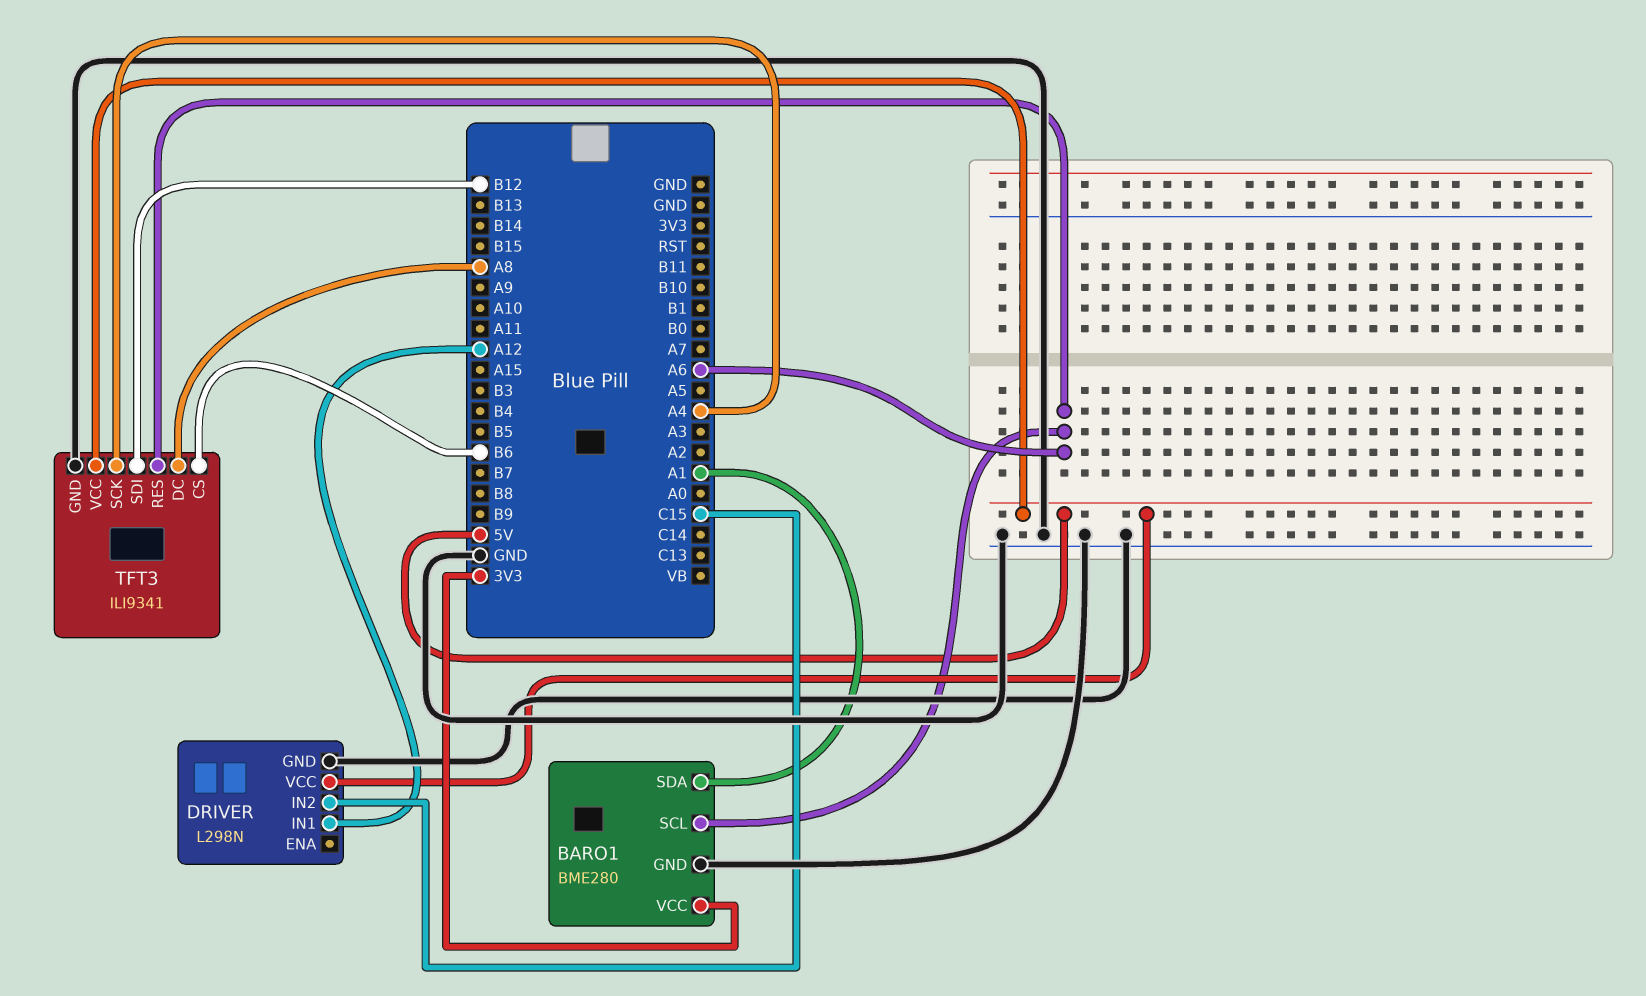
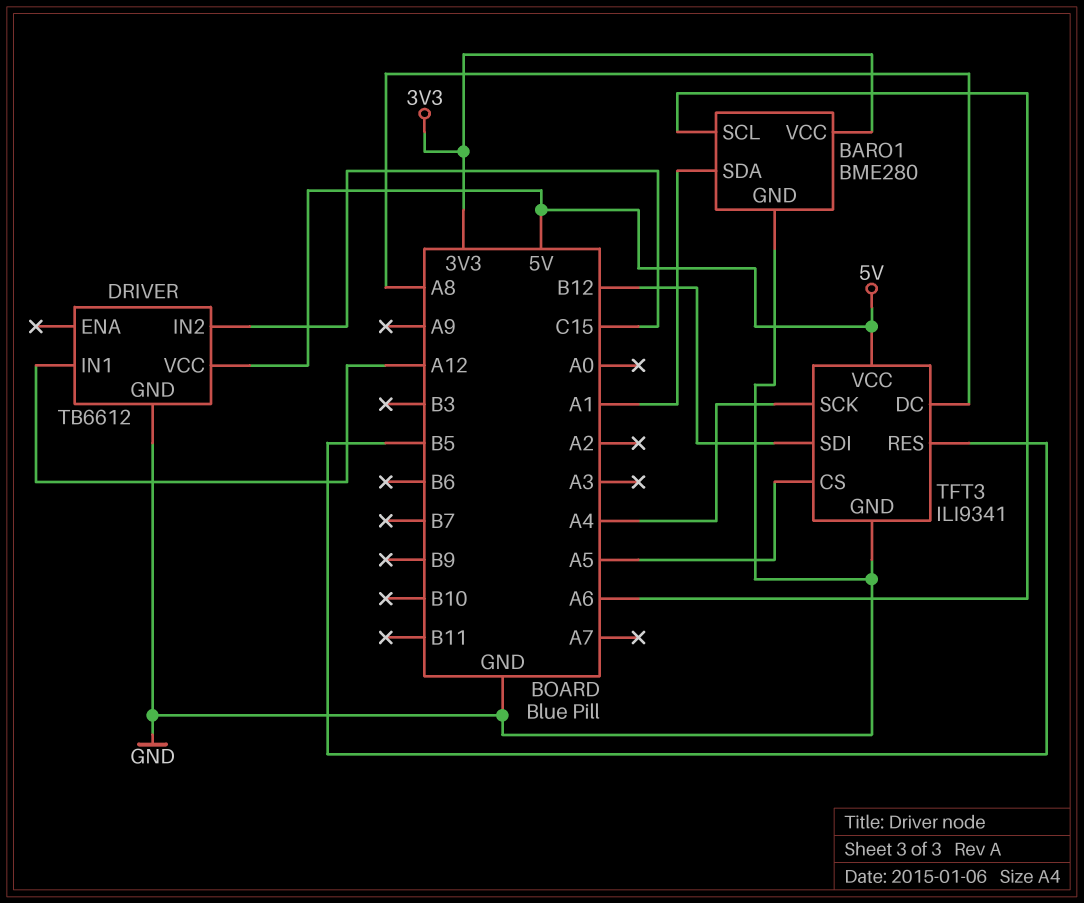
DRIVER: L298N -> TB6612
TFT3 pin CS: B6 -> A5
TFT3 pin RES: A6 -> B5

